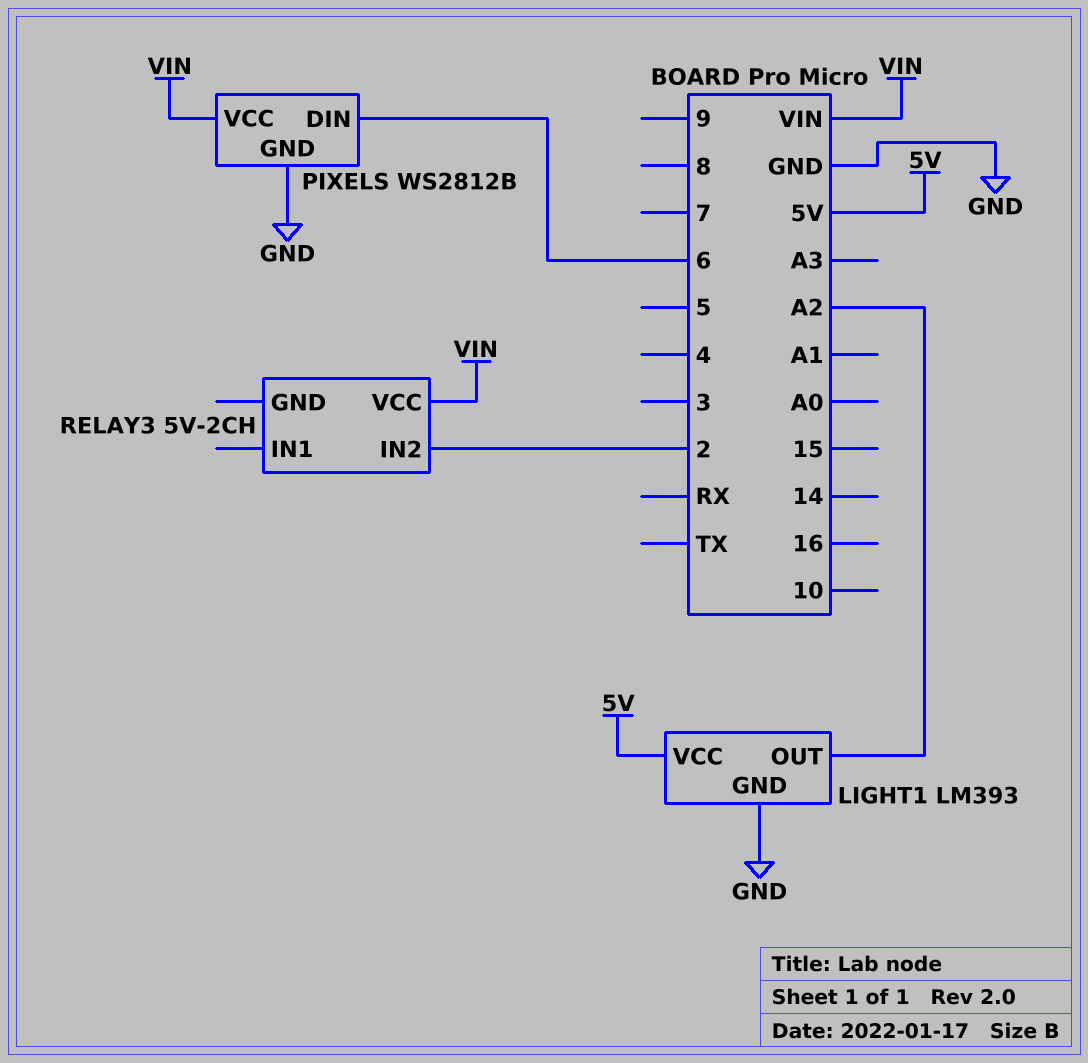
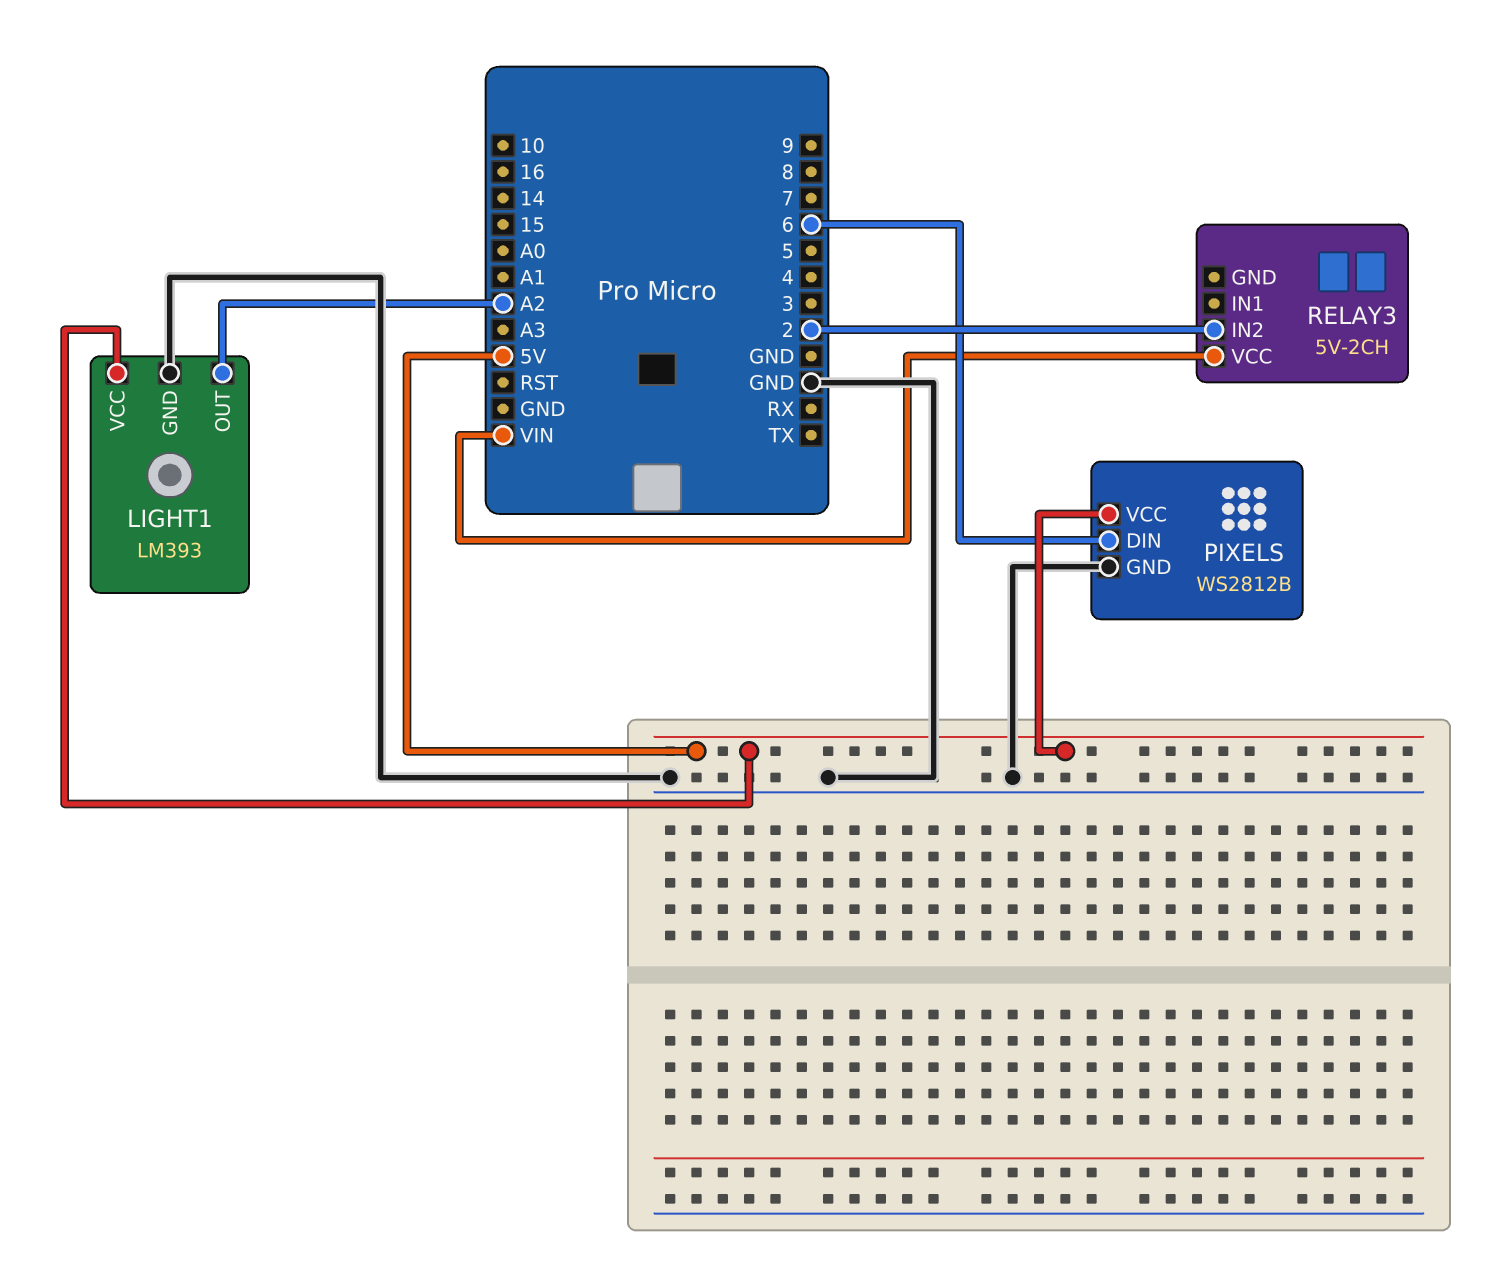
PIXELS pin VCC: VIN -> 5V

